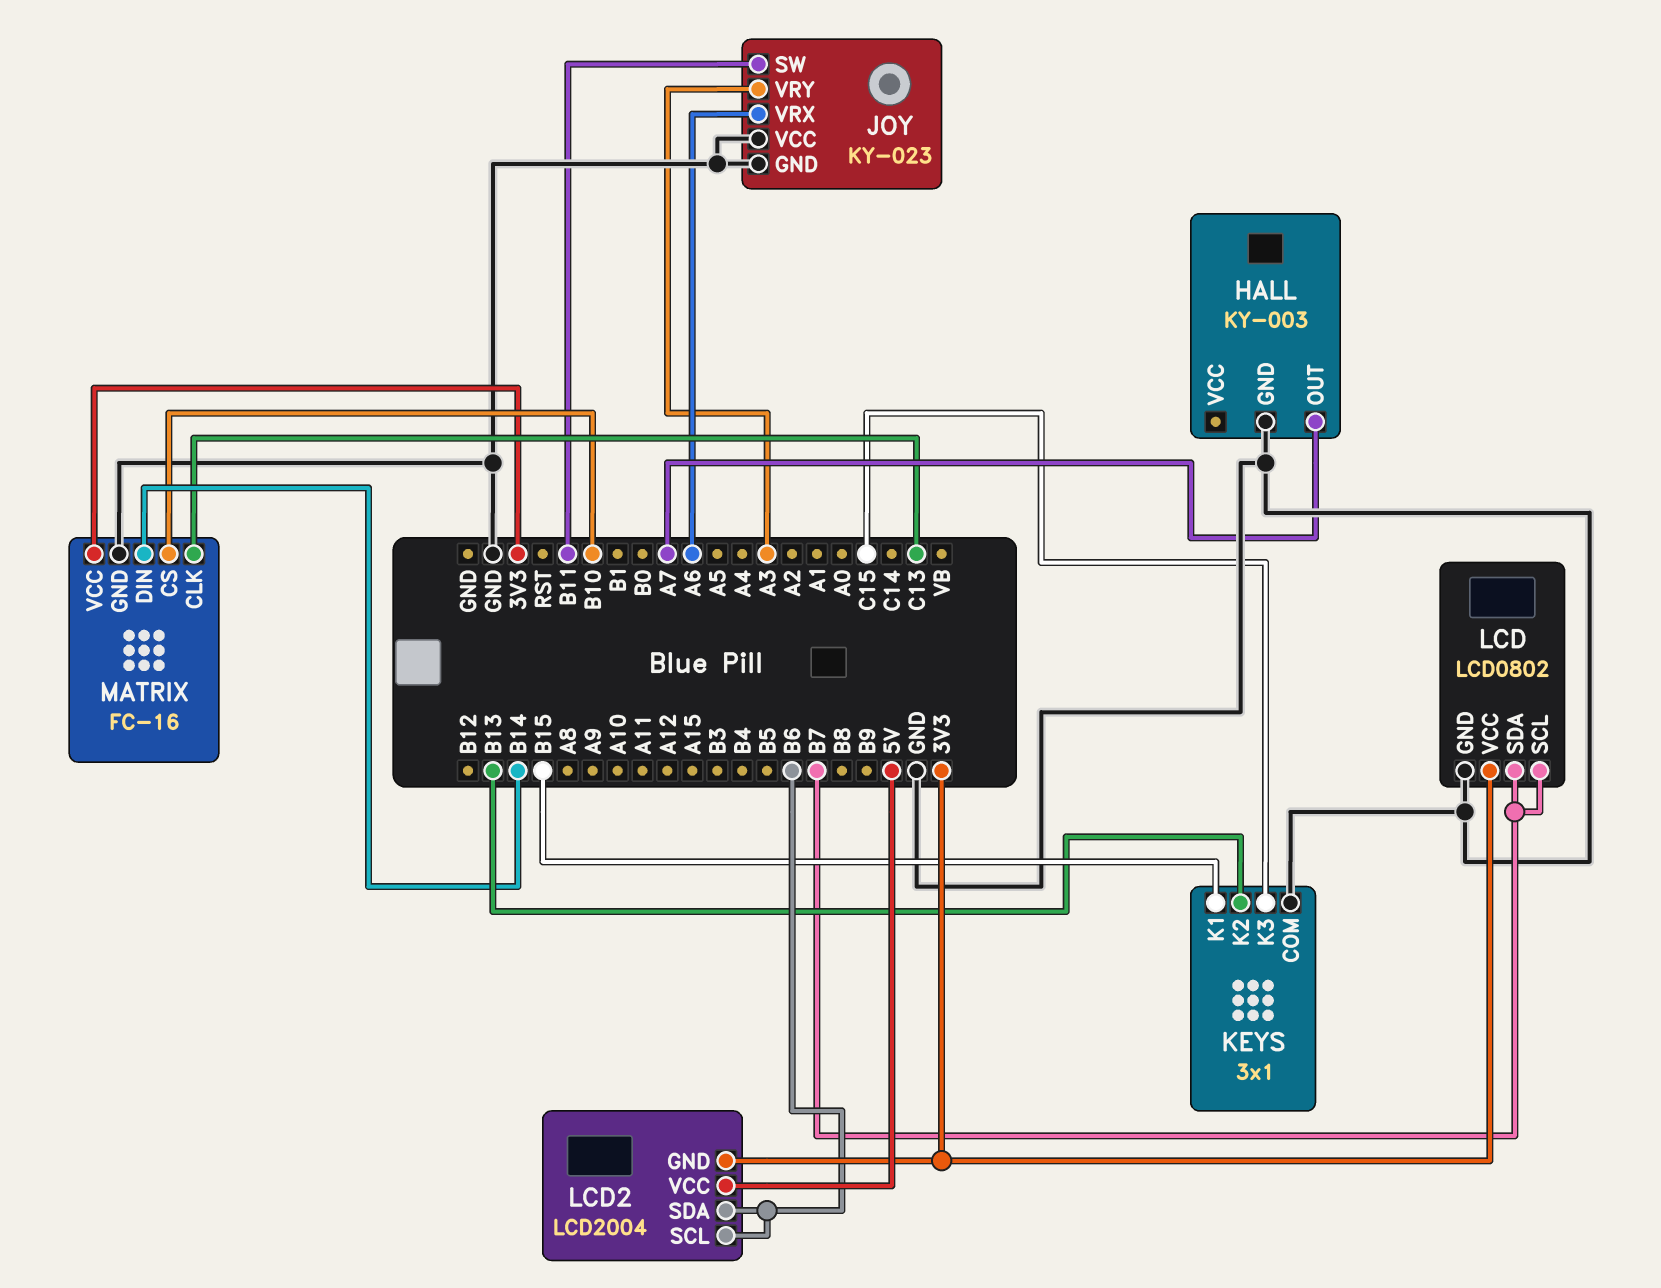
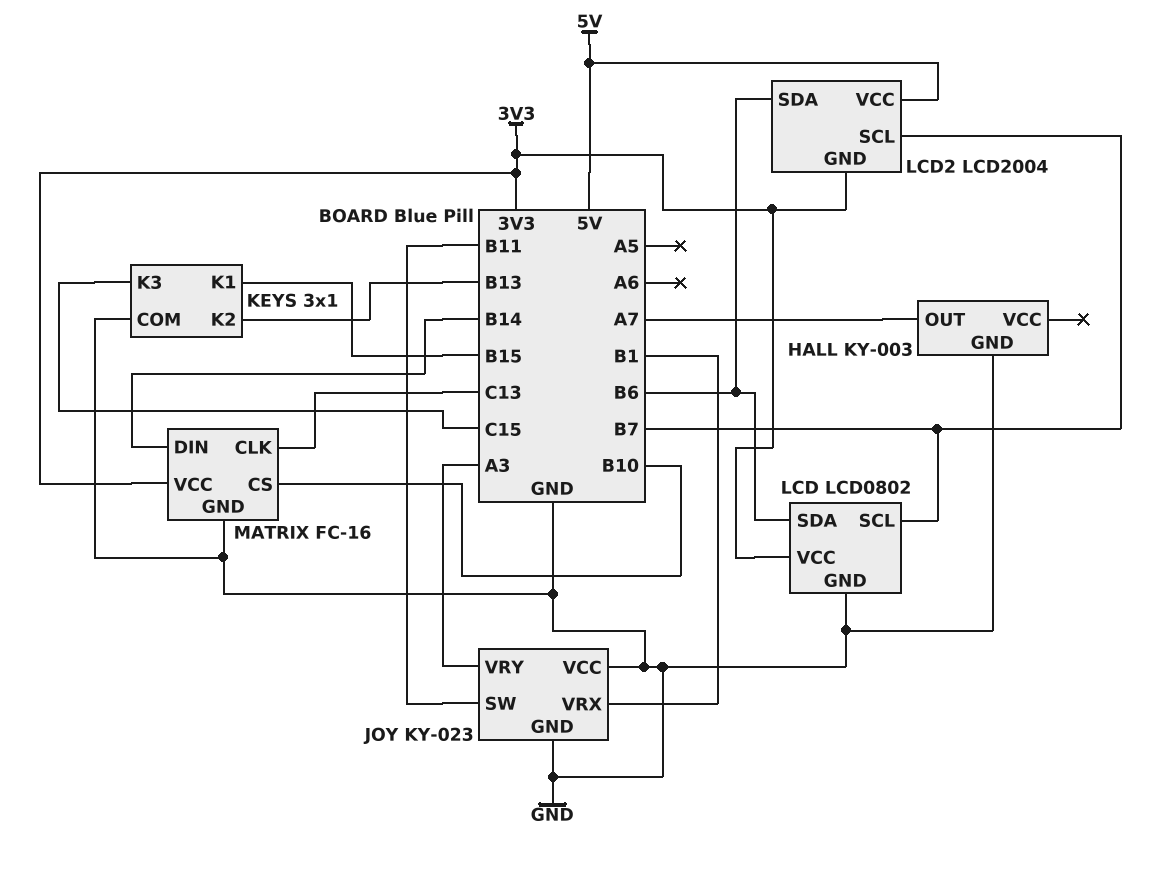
JOY pin VRX: A6 -> B1
LCD pin SDA: B7 -> B6
LCD2 pin SCL: B6 -> B7

